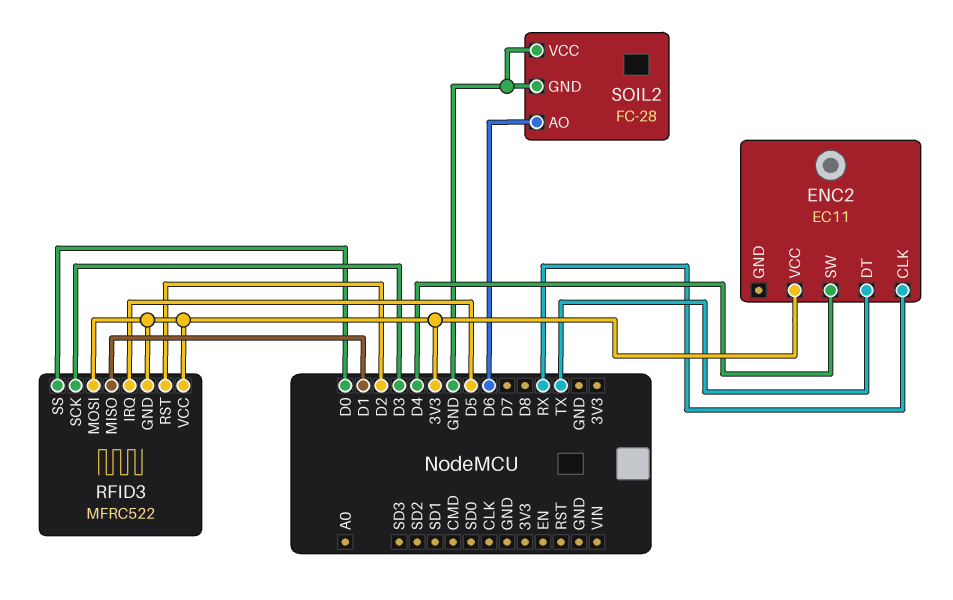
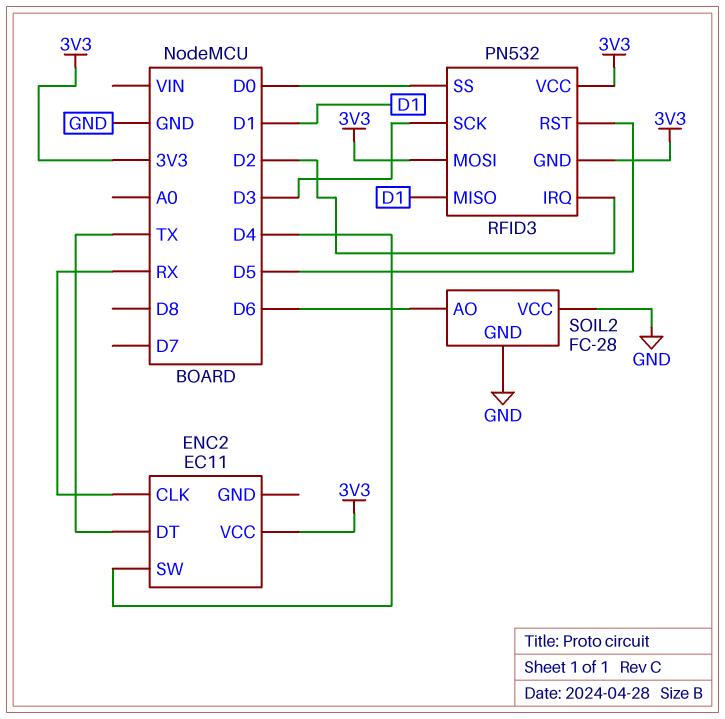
RFID3: MFRC522 -> PN532
RFID3 pin IRQ: D5 -> D2
RFID3 pin RST: D2 -> D5

